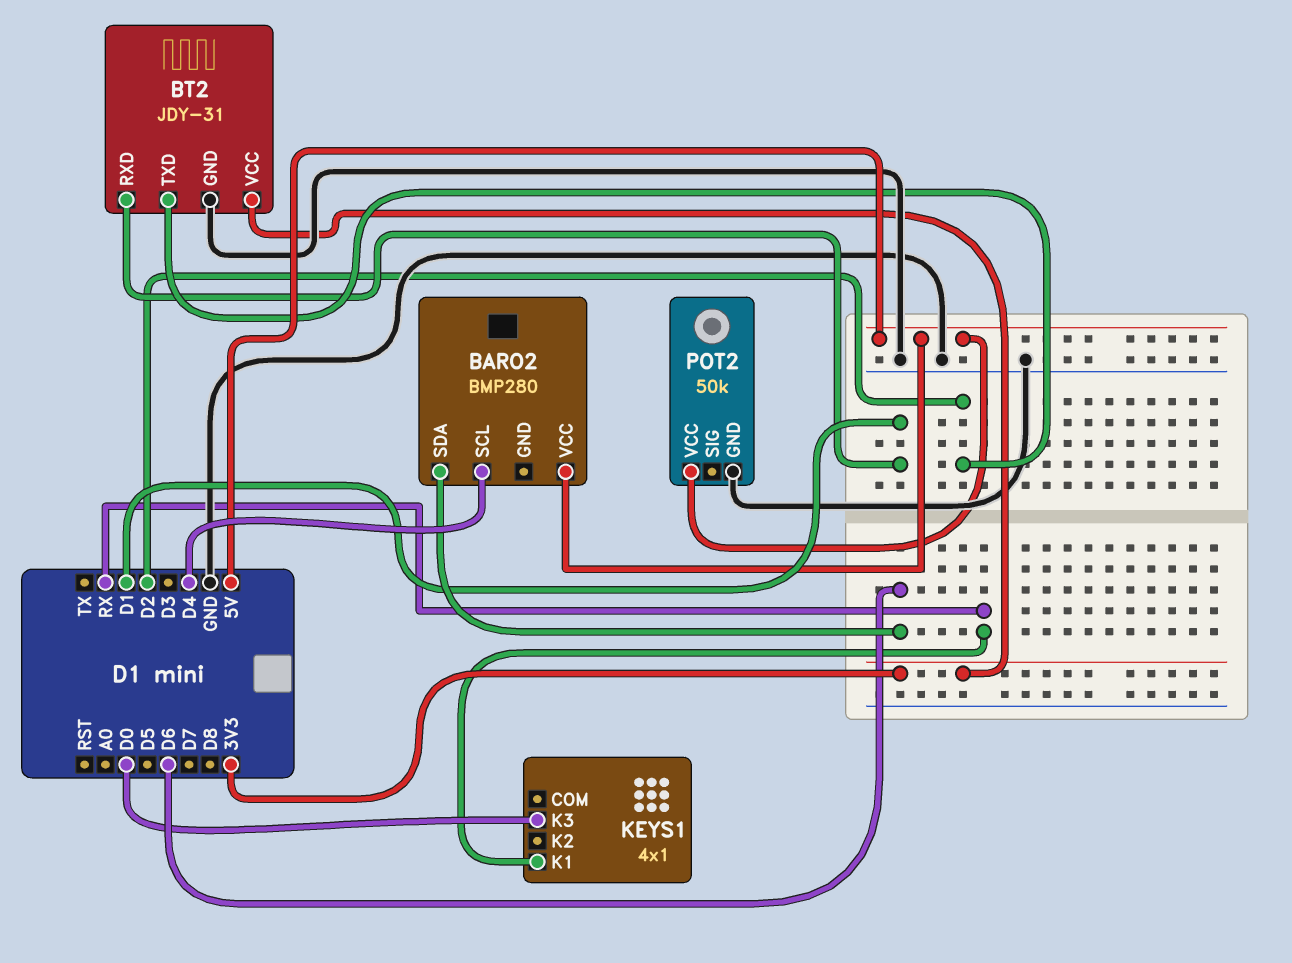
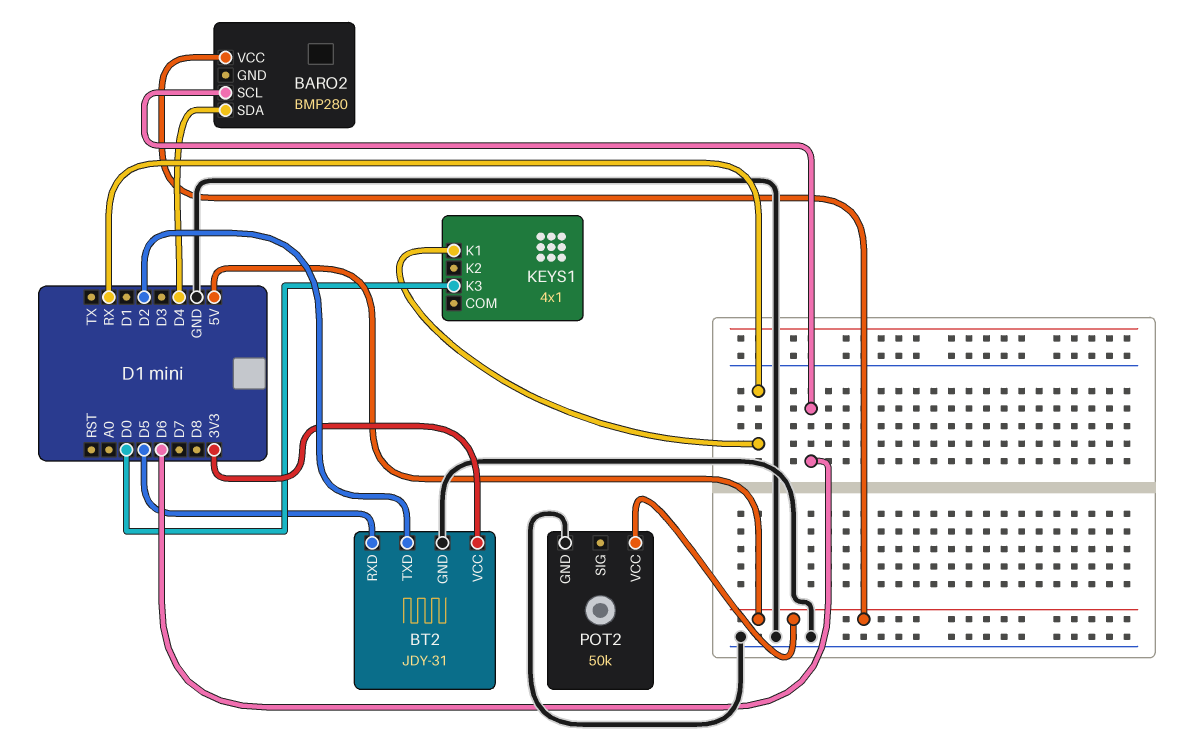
BARO2 pin SCL: D4 -> D6
BARO2 pin SDA: D6 -> D4
BT2 pin RXD: D1 -> D5

